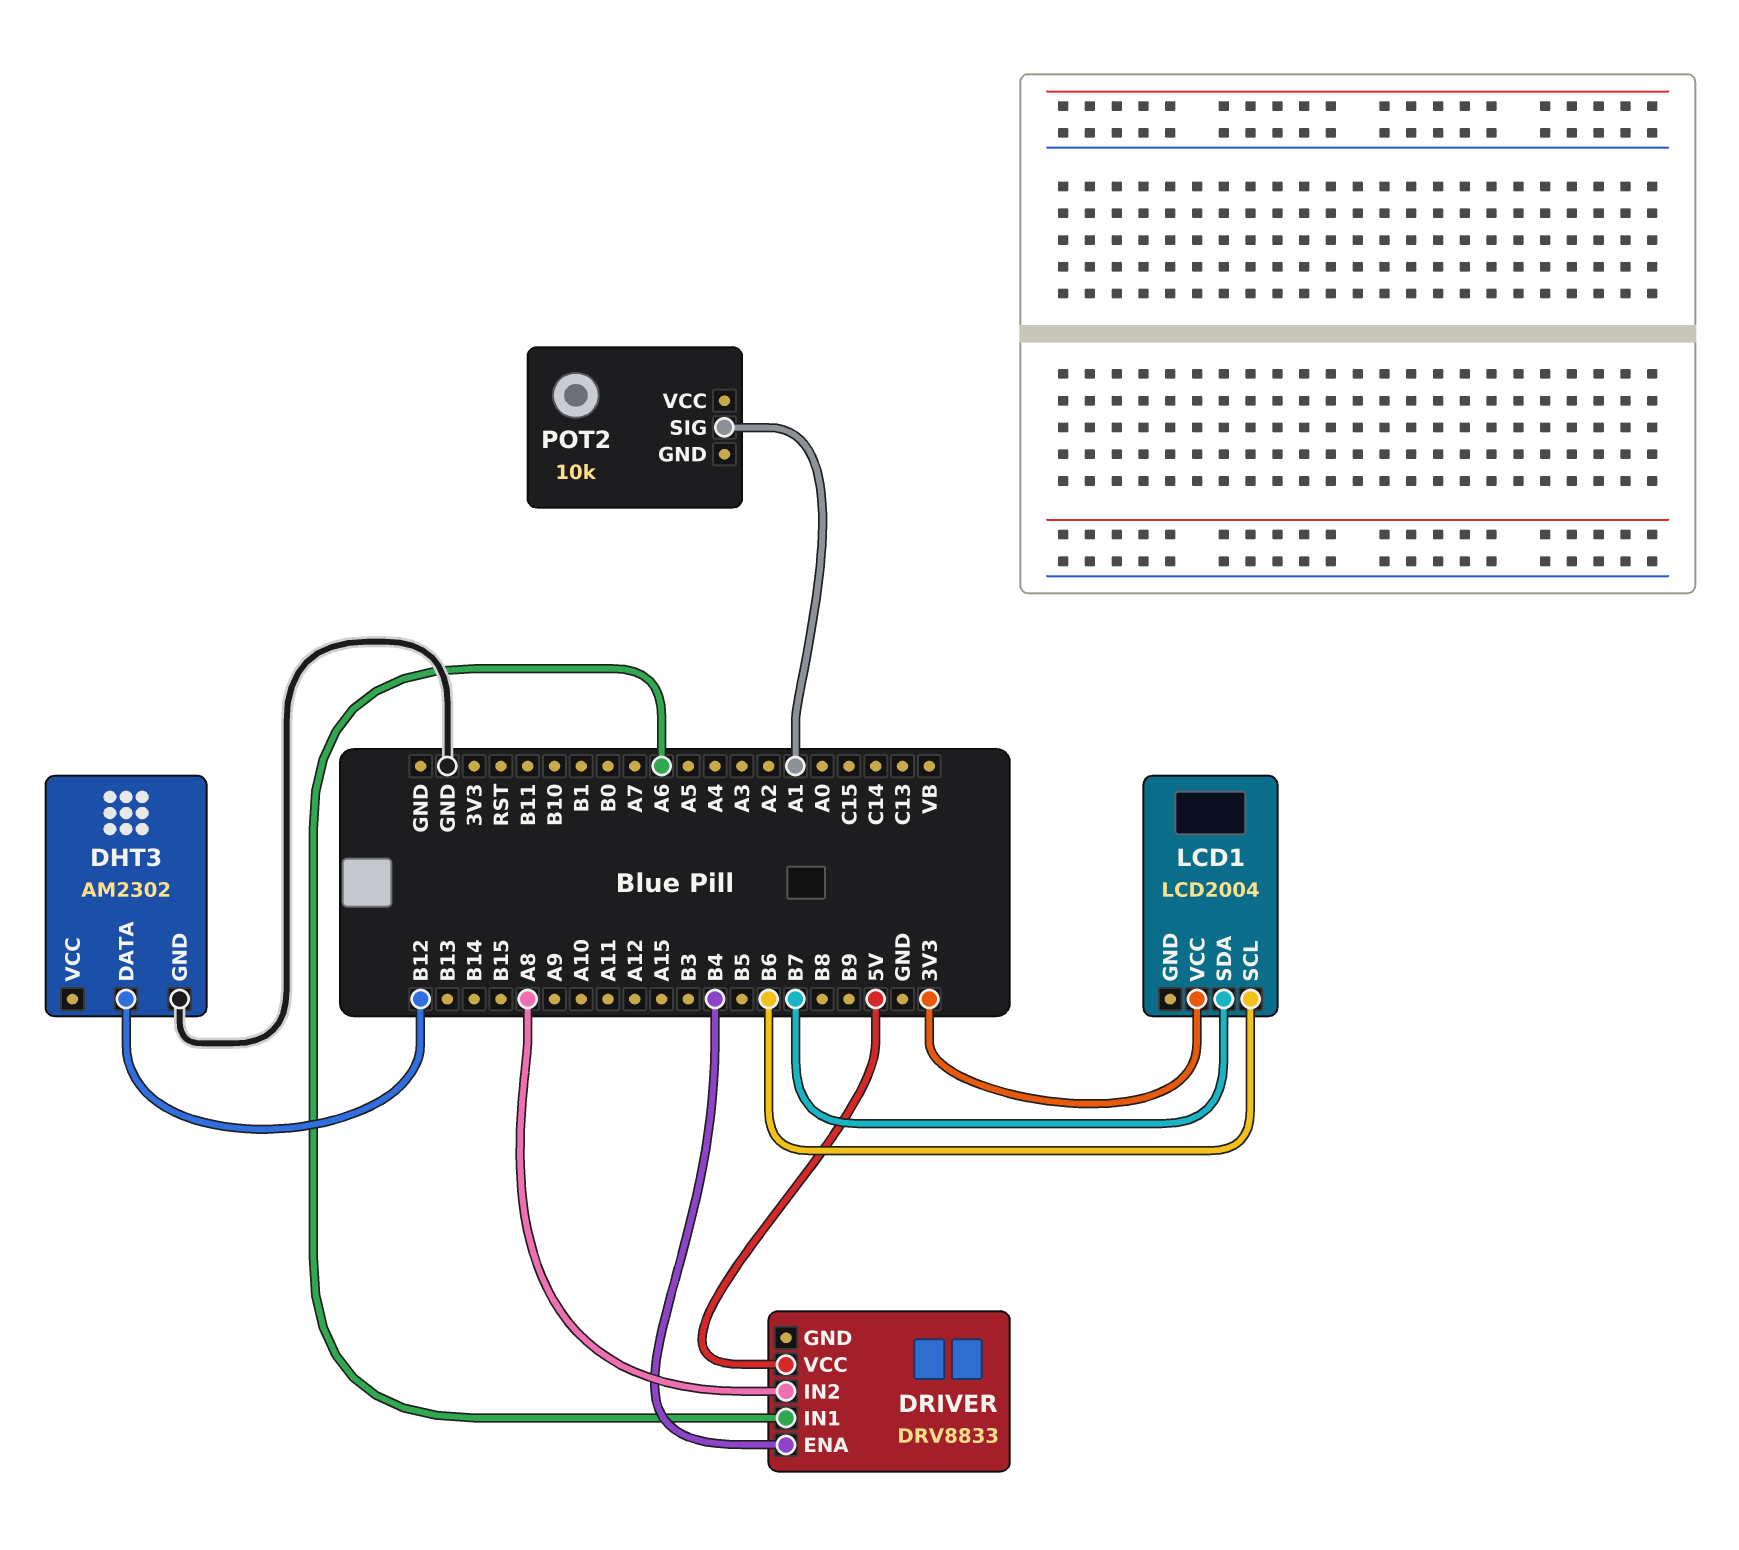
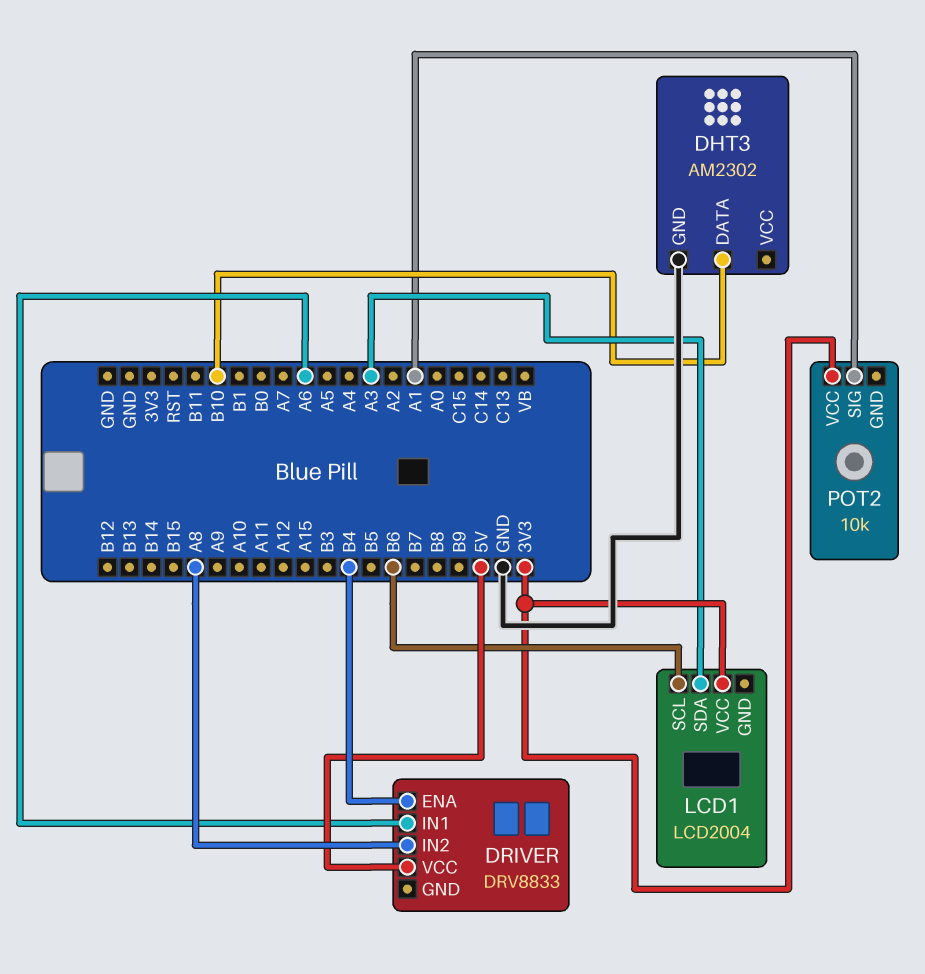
DHT3 pin DATA: B12 -> B10
LCD1 pin SDA: B7 -> A3
POT2 pin VCC: none -> 3V3

